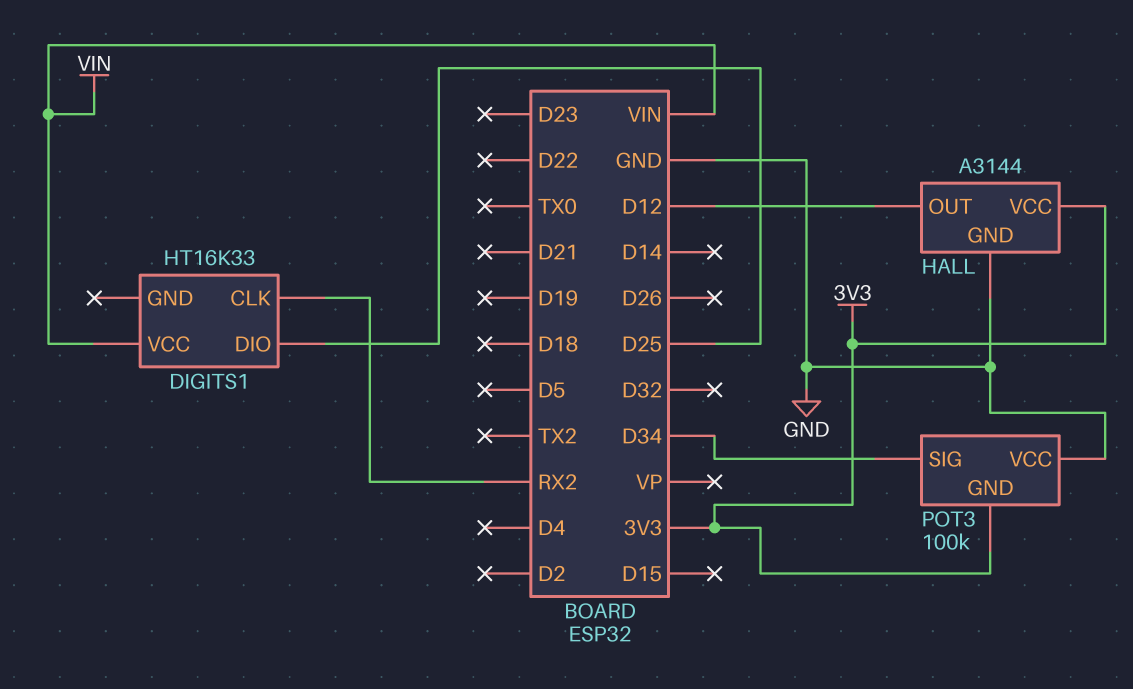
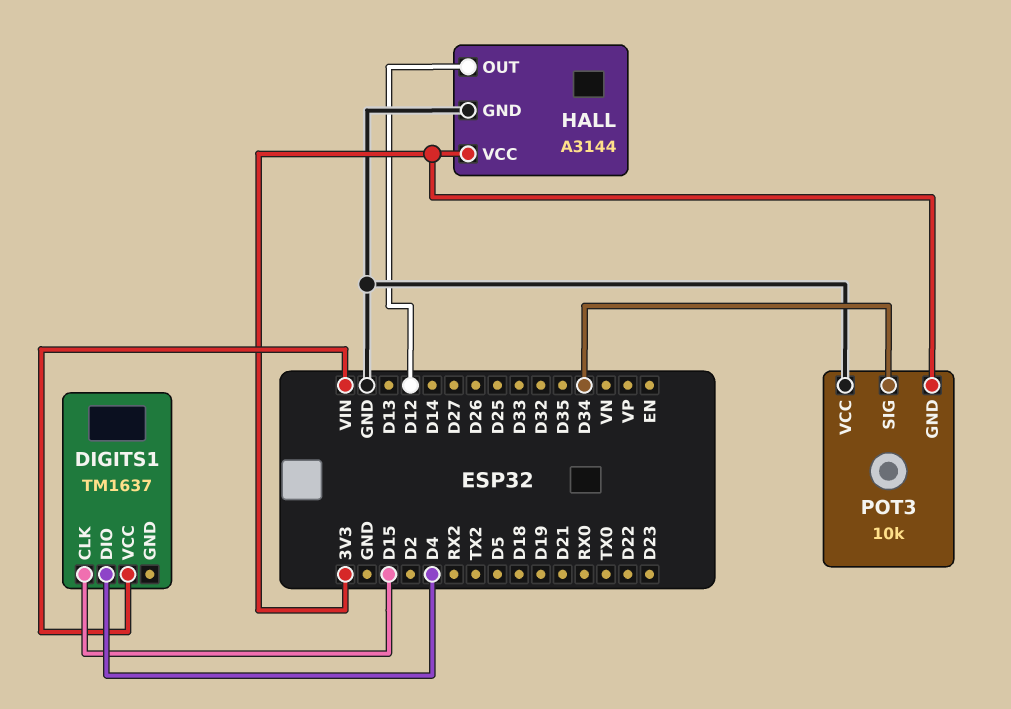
DIGITS1: HT16K33 -> TM1637
DIGITS1 pin CLK: RX2 -> D15
DIGITS1 pin DIO: D25 -> D4
POT3: 100k -> 10k

